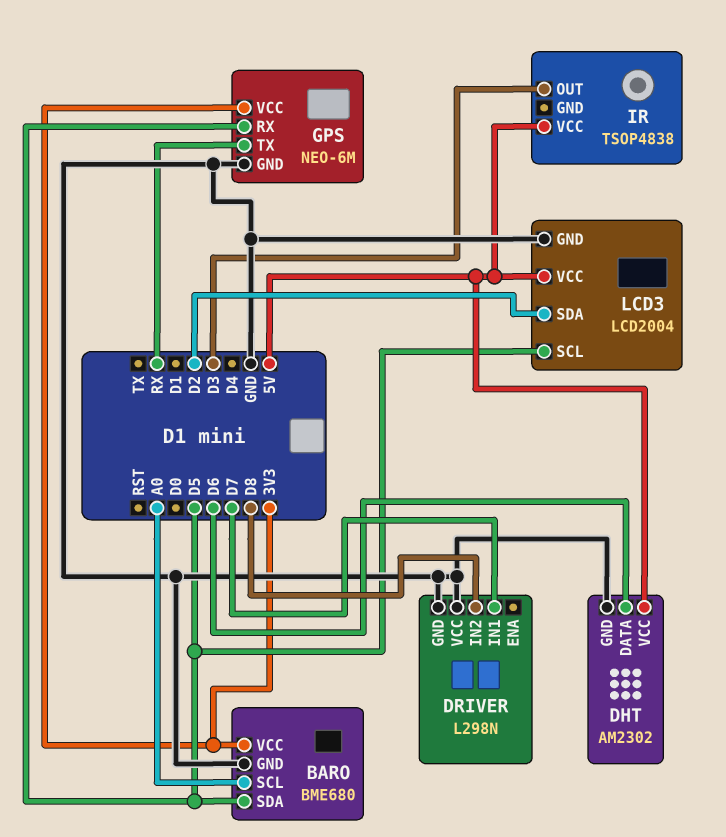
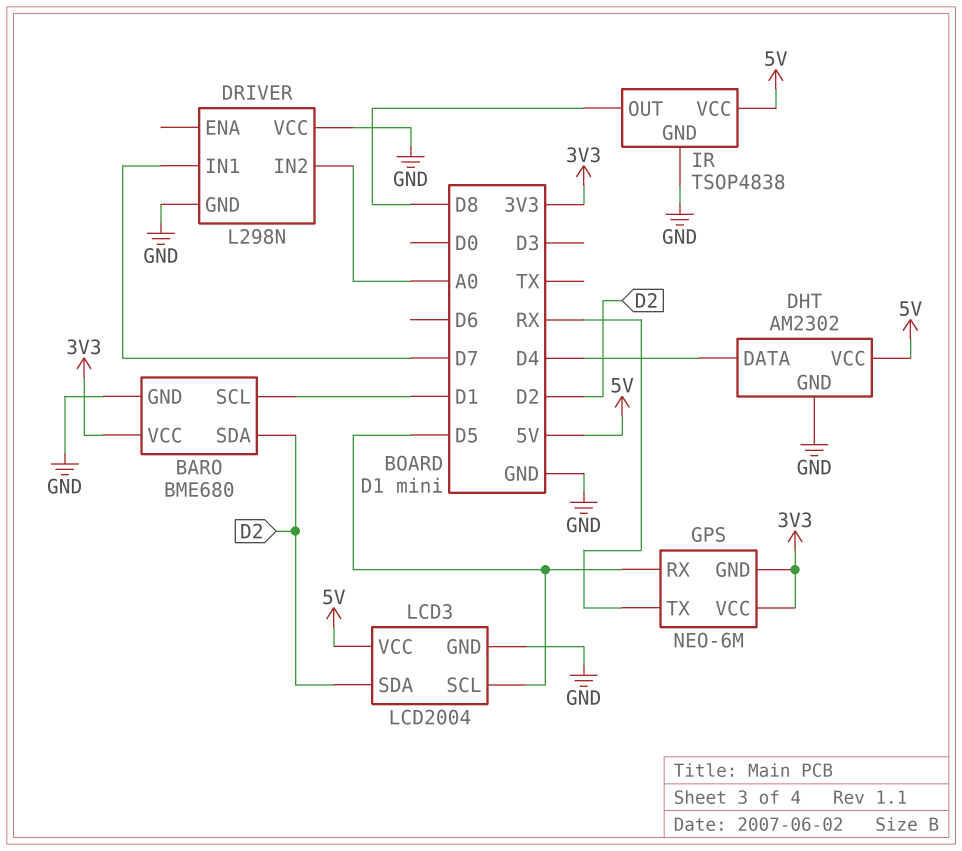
BARO pin SCL: A0 -> D1
BARO pin SDA: D5 -> D2
DHT pin DATA: D6 -> D4
DRIVER pin IN2: D8 -> A0
GPS pin GND: GND -> 3V3
IR pin GND: none -> GND
IR pin OUT: D3 -> D8

